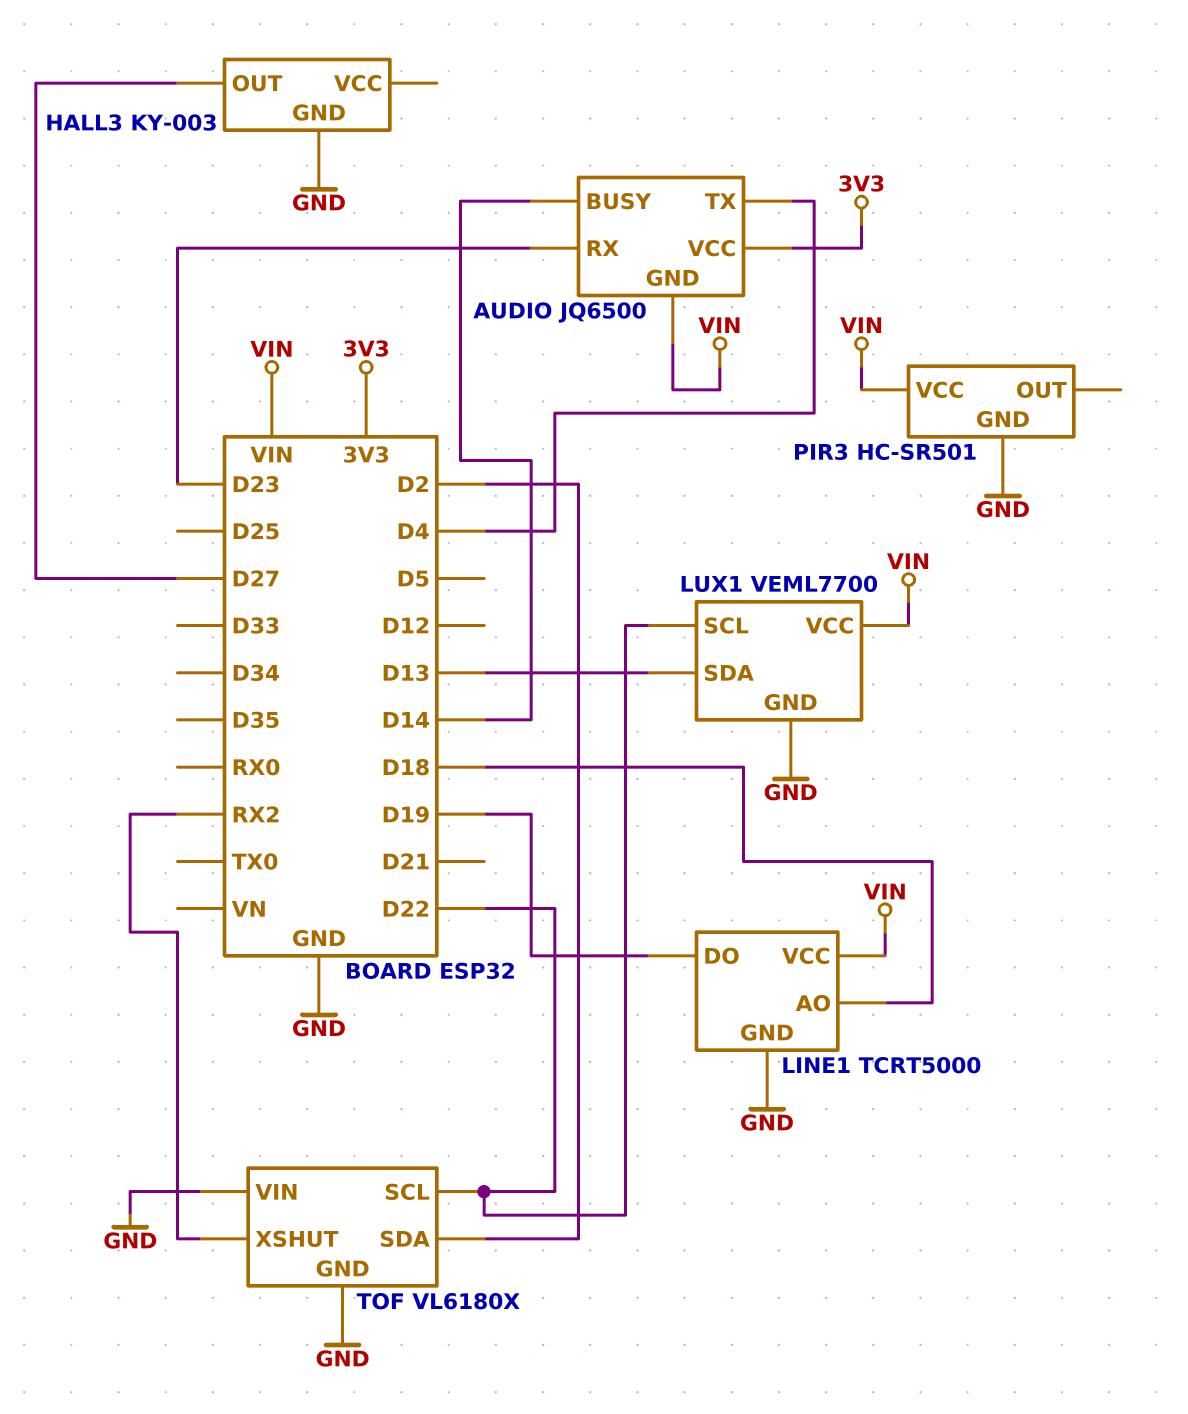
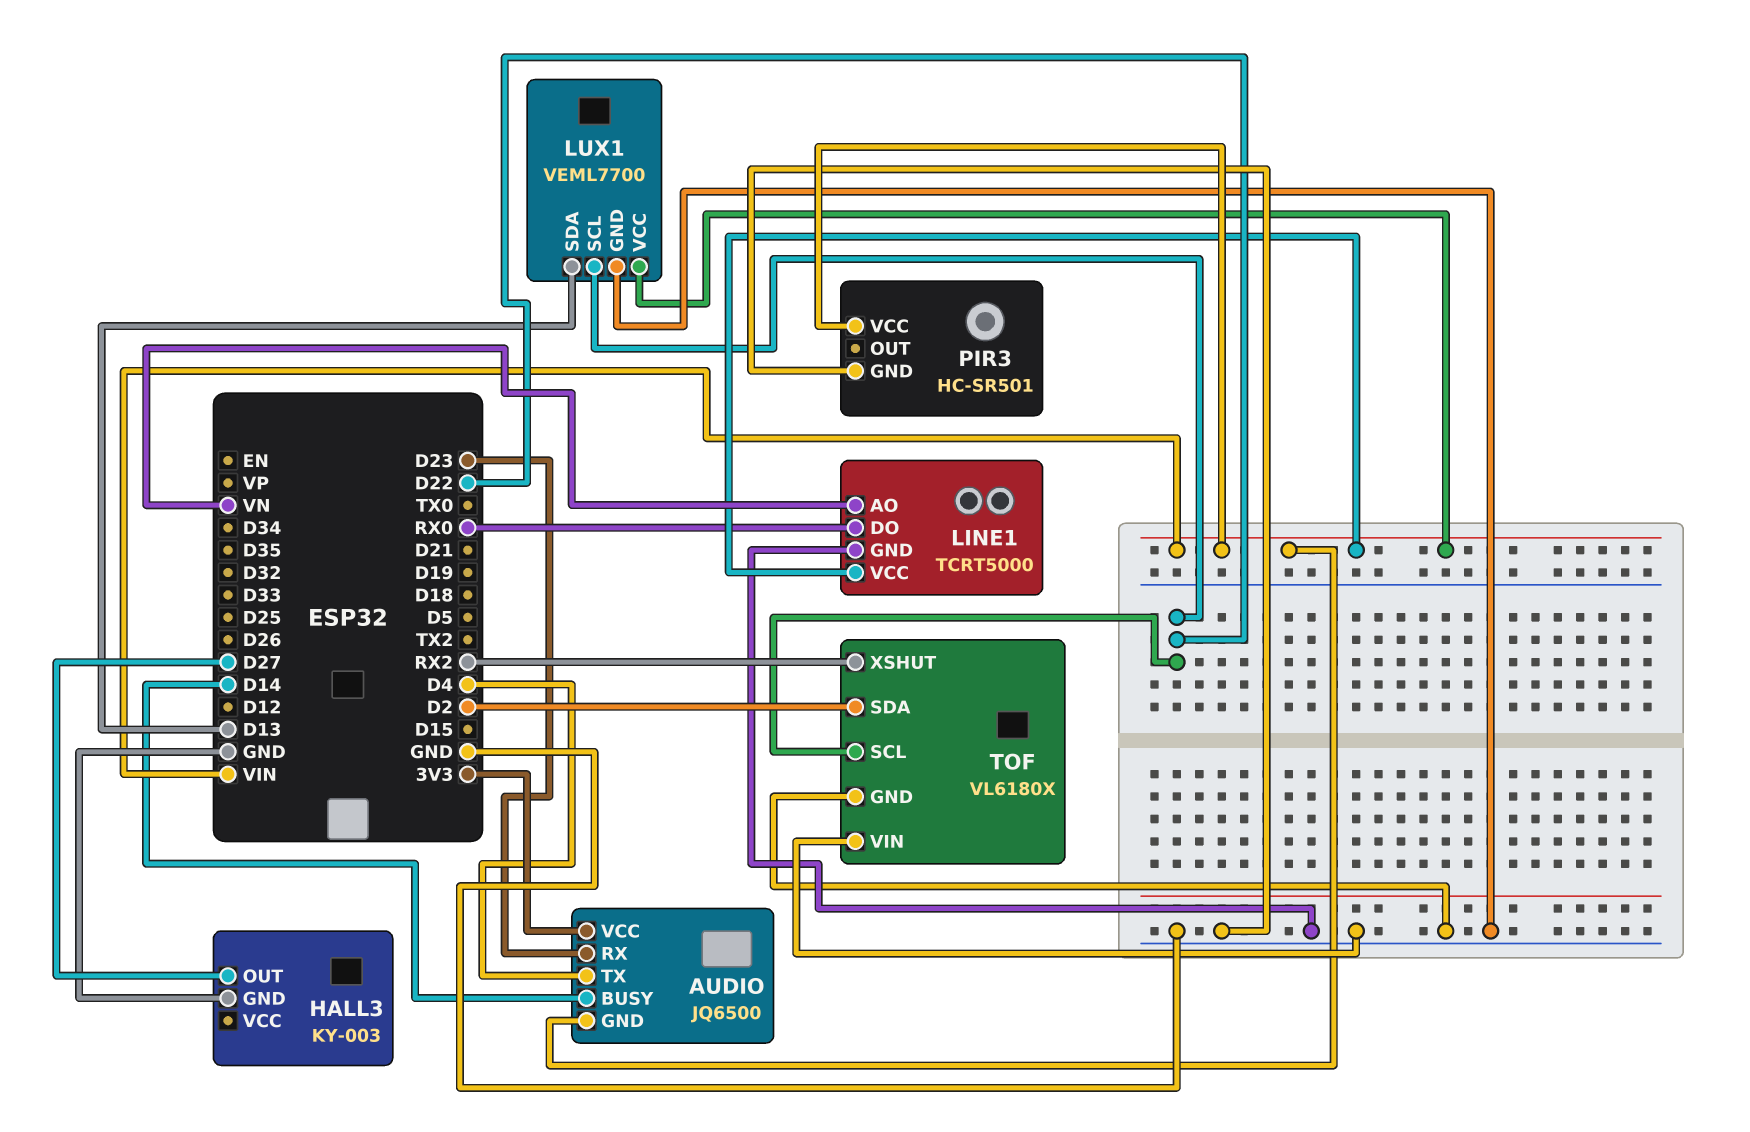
LINE1 pin AO: D18 -> VN
LINE1 pin DO: D19 -> RX0

